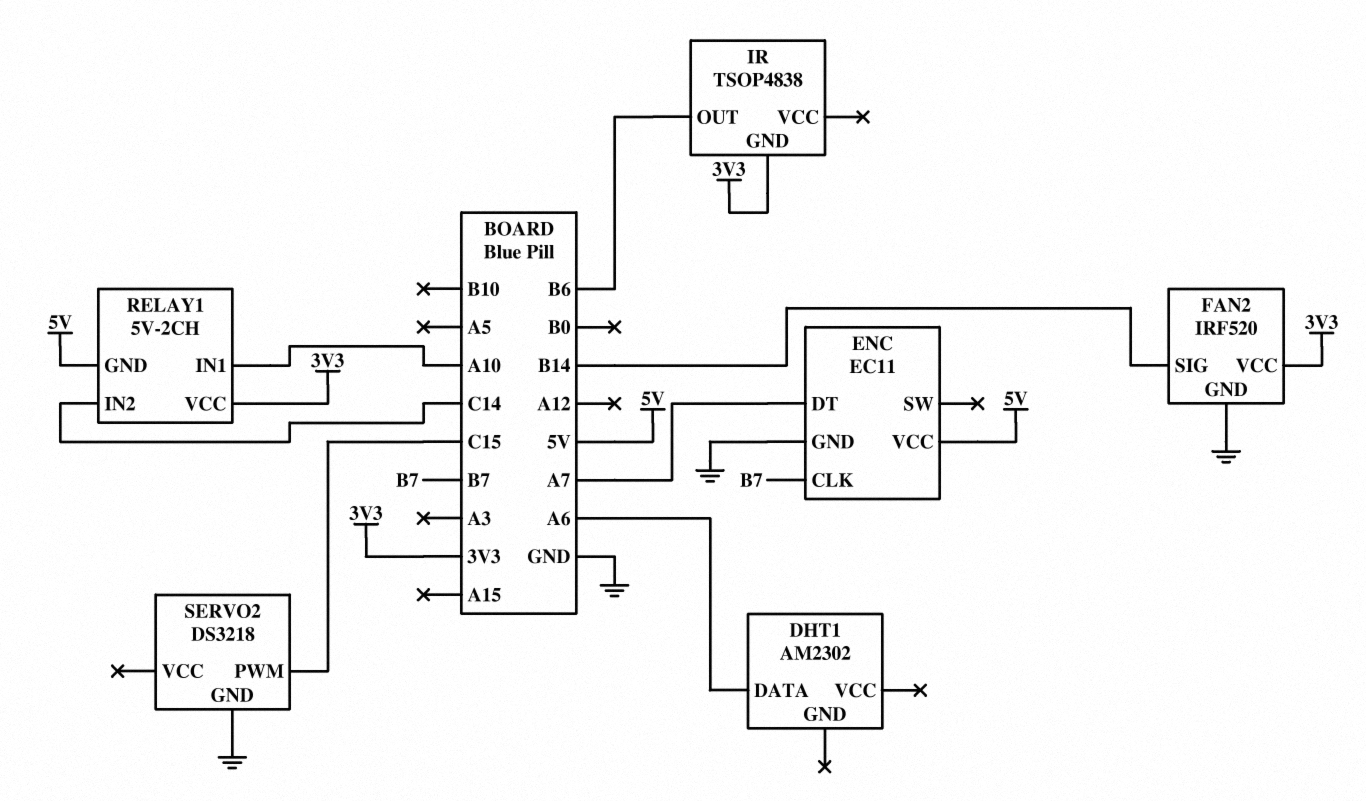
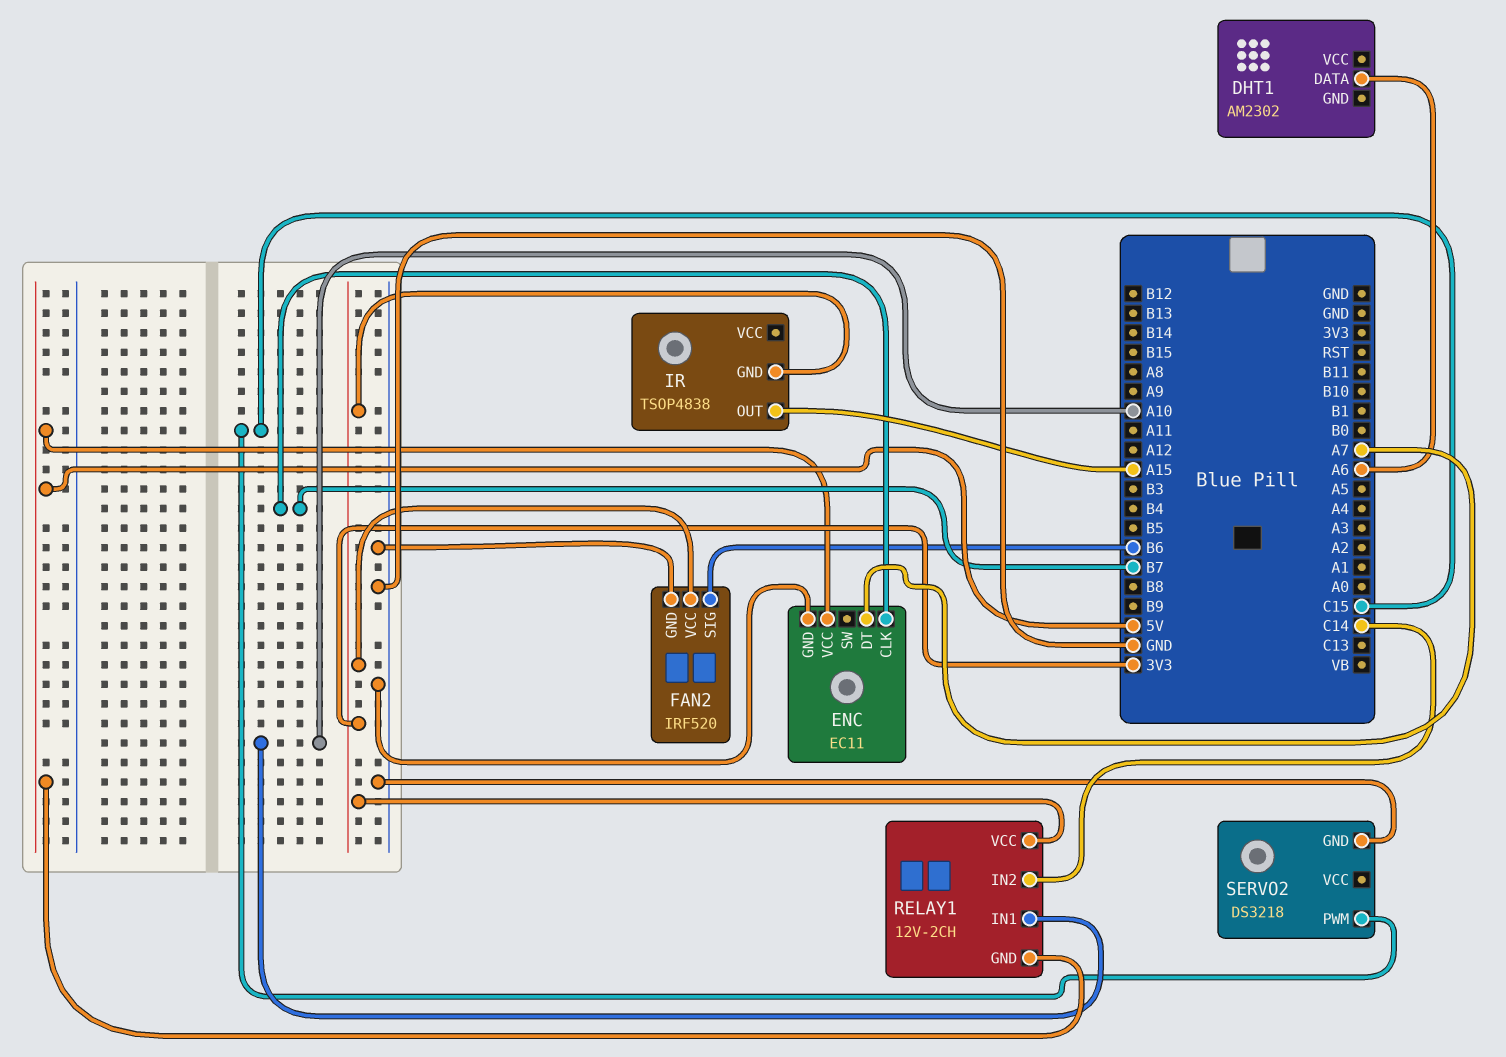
FAN2 pin SIG: B14 -> B6
IR pin OUT: B6 -> A15
RELAY1: 5V-2CH -> 12V-2CH

